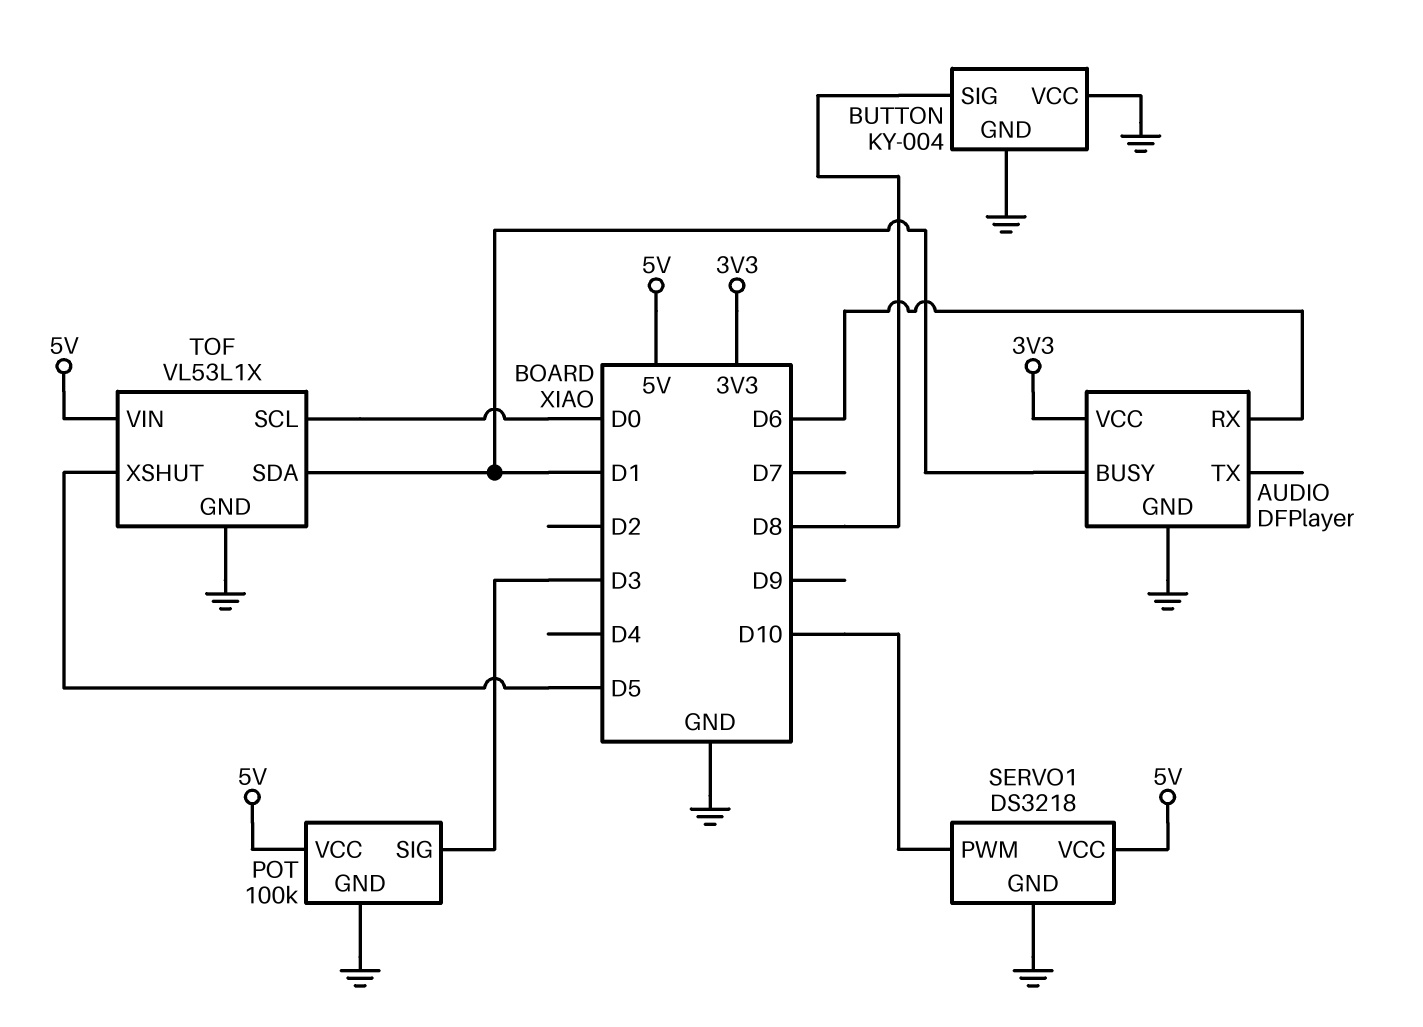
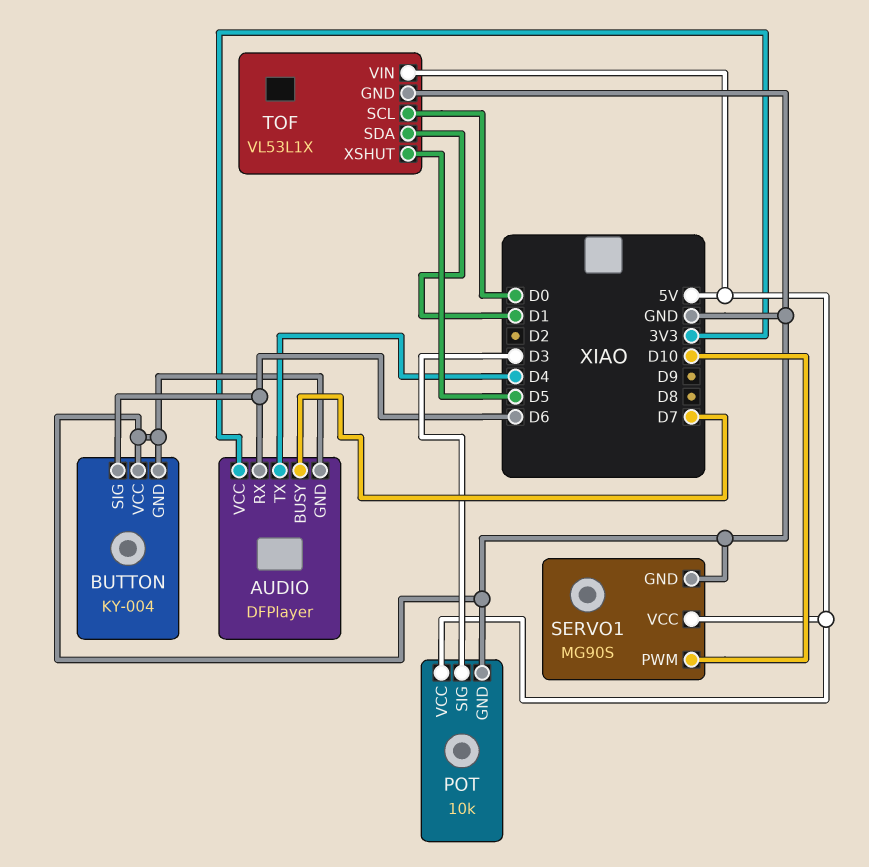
AUDIO pin BUSY: D1 -> D7
AUDIO pin TX: none -> D4
BUTTON pin SIG: D8 -> D6
POT: 100k -> 10k
SERVO1: DS3218 -> MG90S

